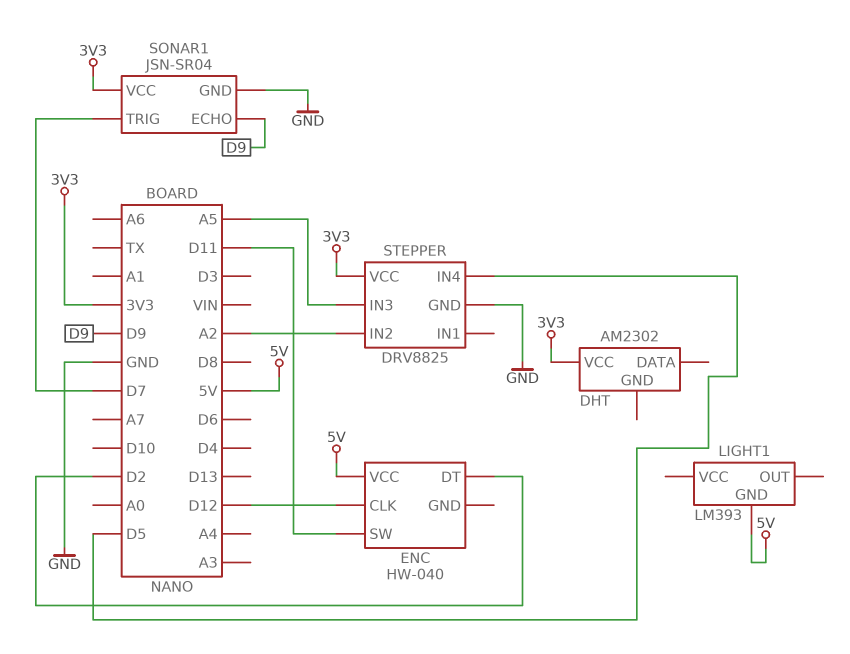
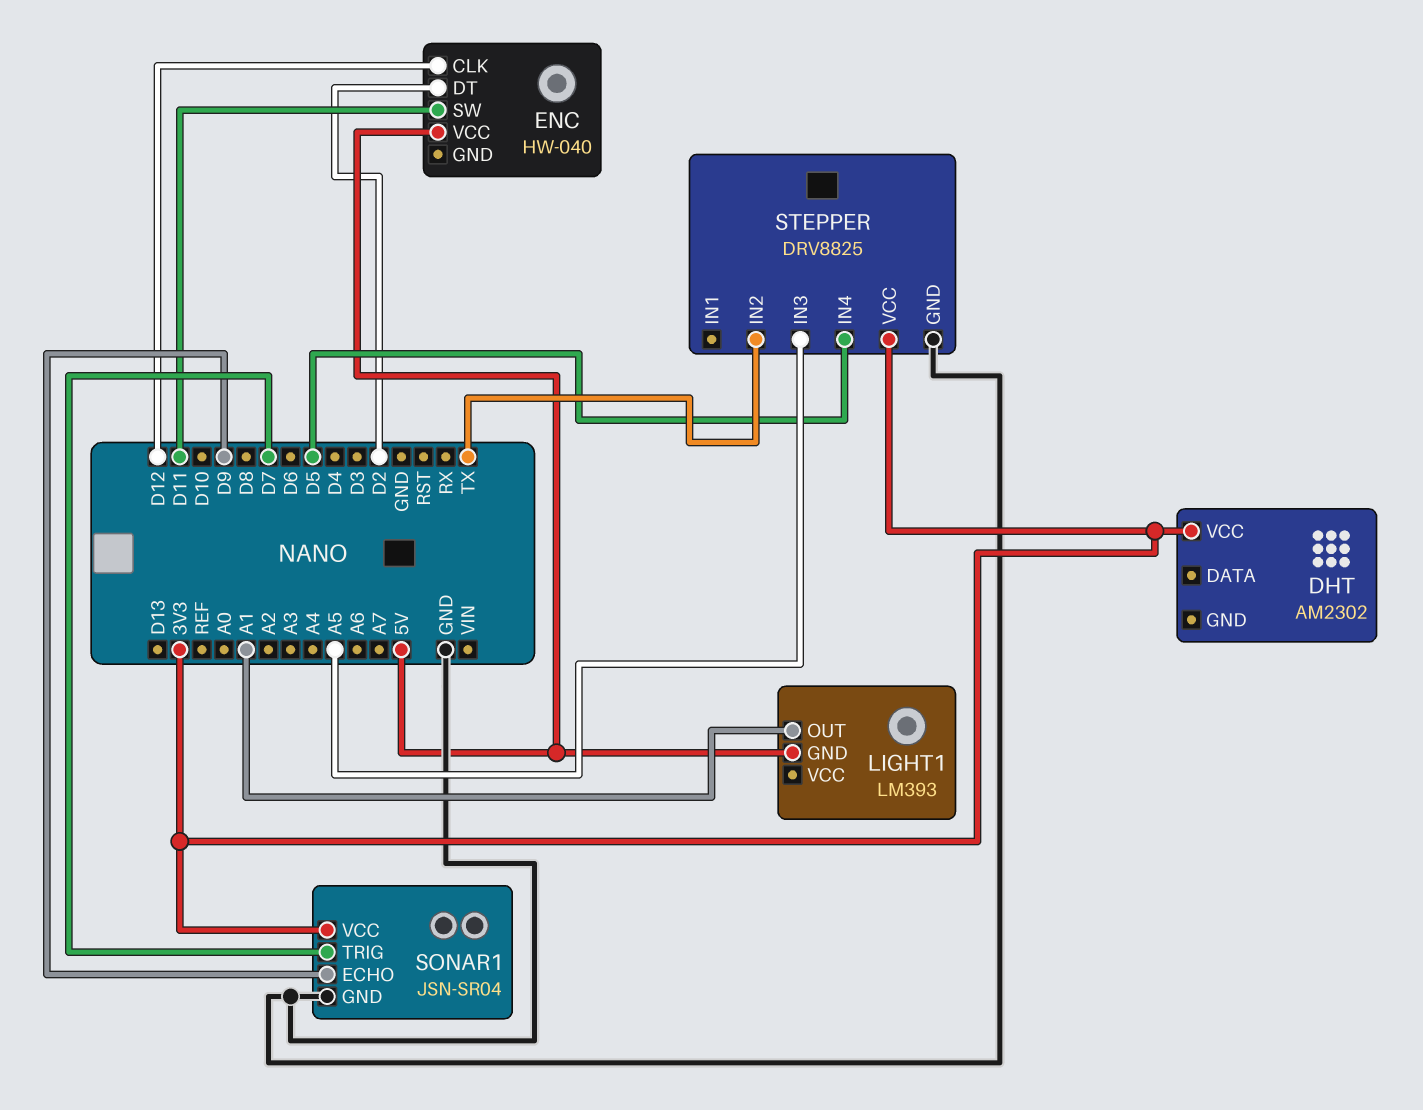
LIGHT1 pin OUT: none -> A1
STEPPER pin IN2: A2 -> TX

